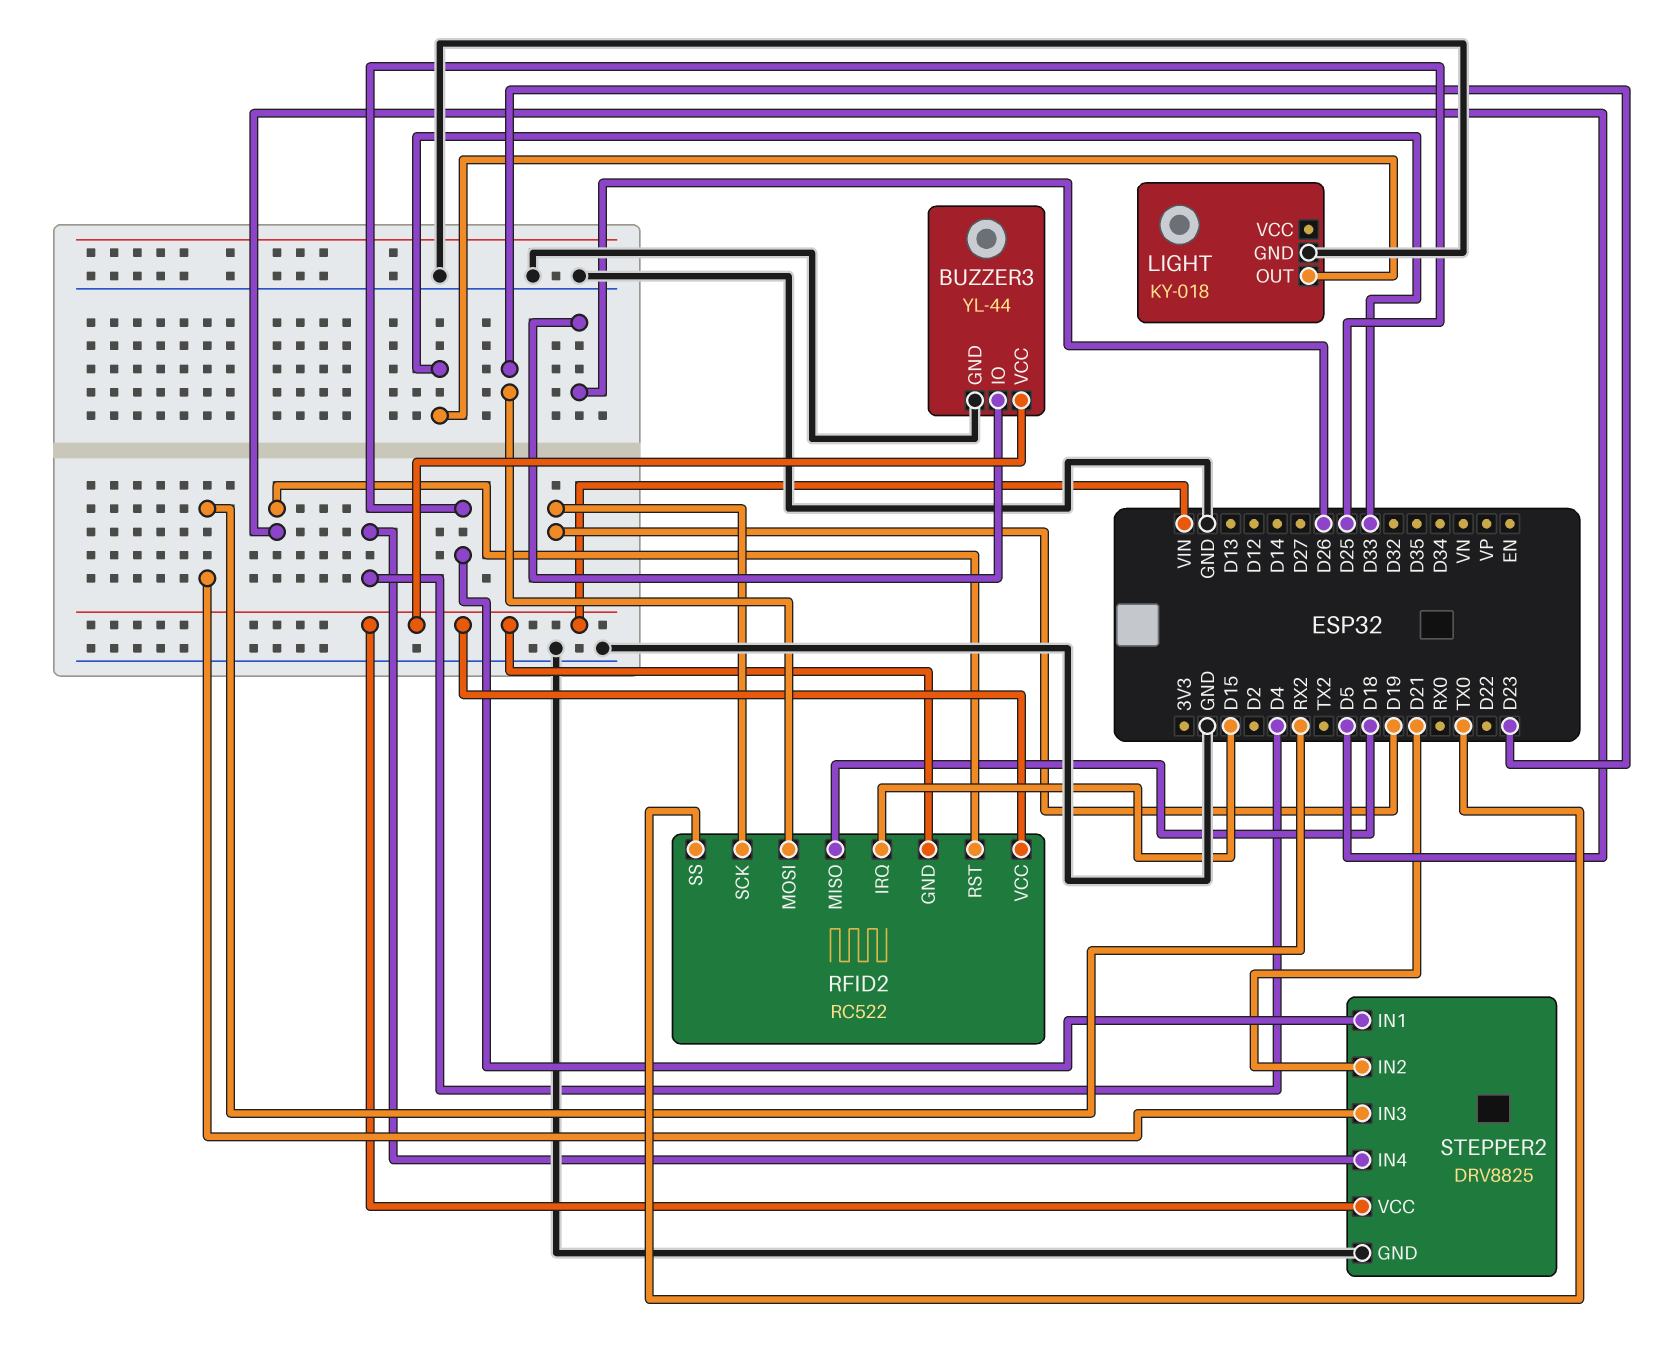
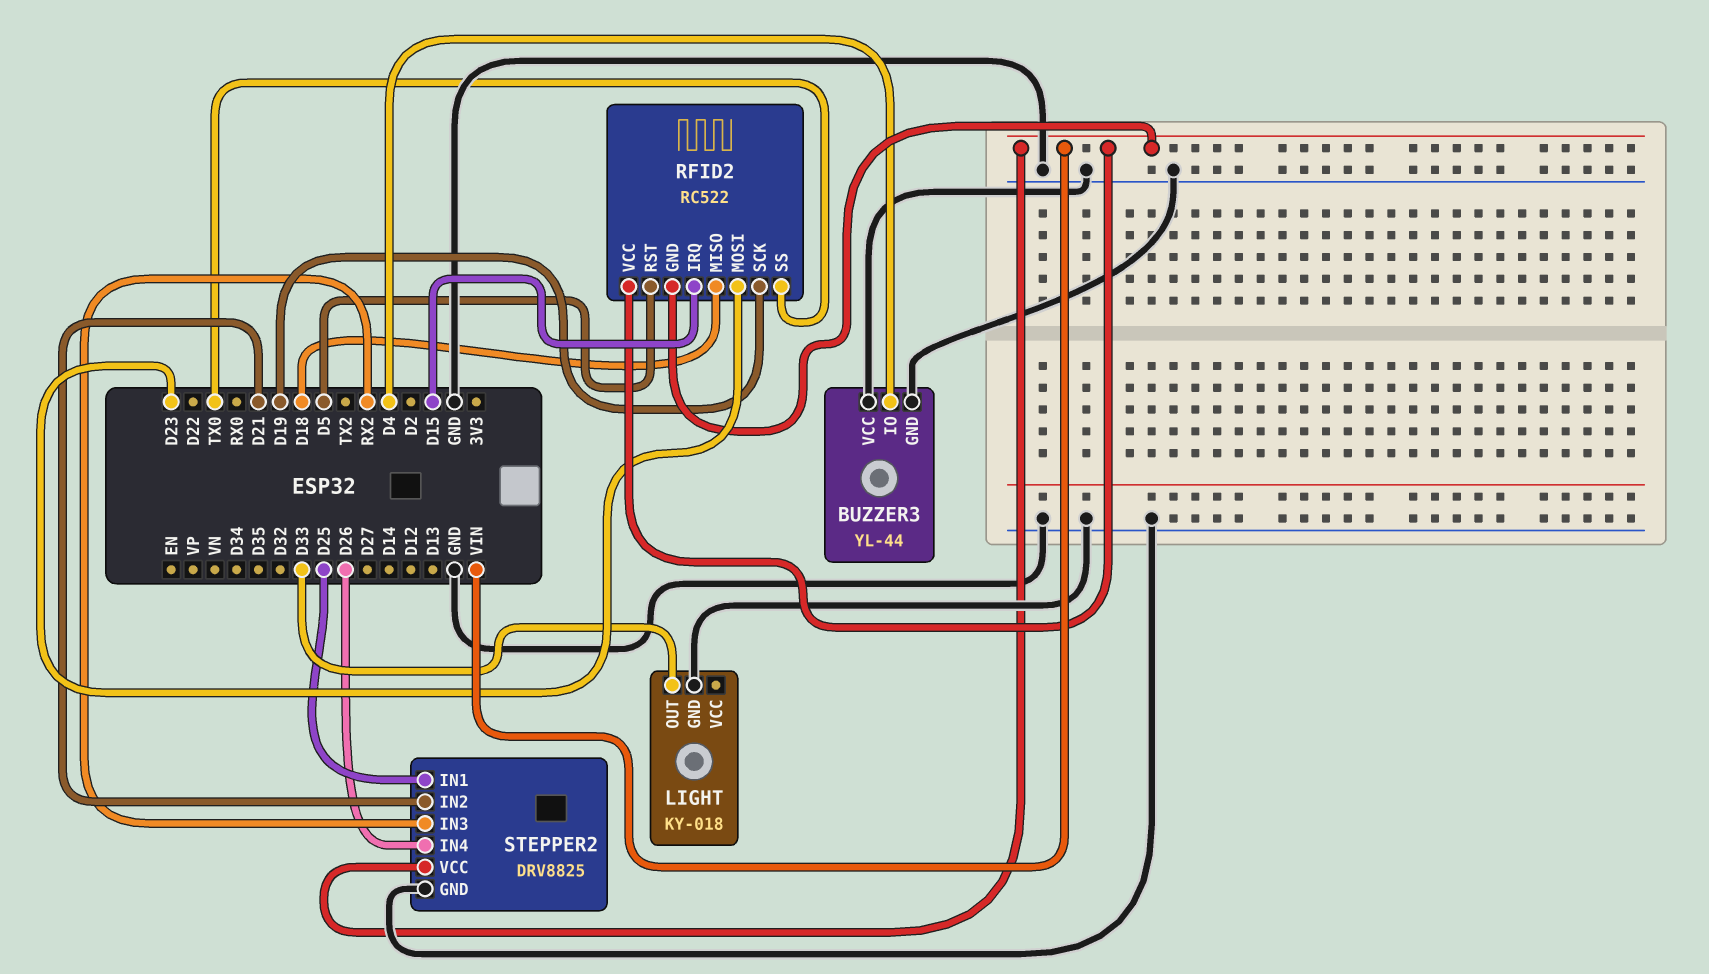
BUZZER3 pin IO: D26 -> D4
BUZZER3 pin VCC: VIN -> GND
STEPPER2 pin IN4: D4 -> D26

